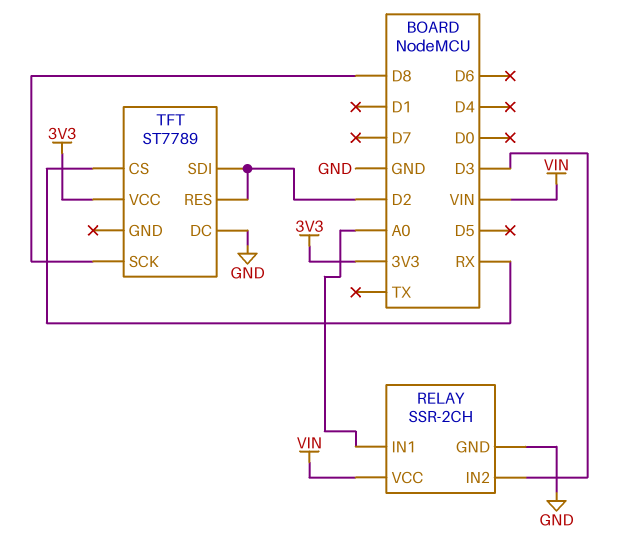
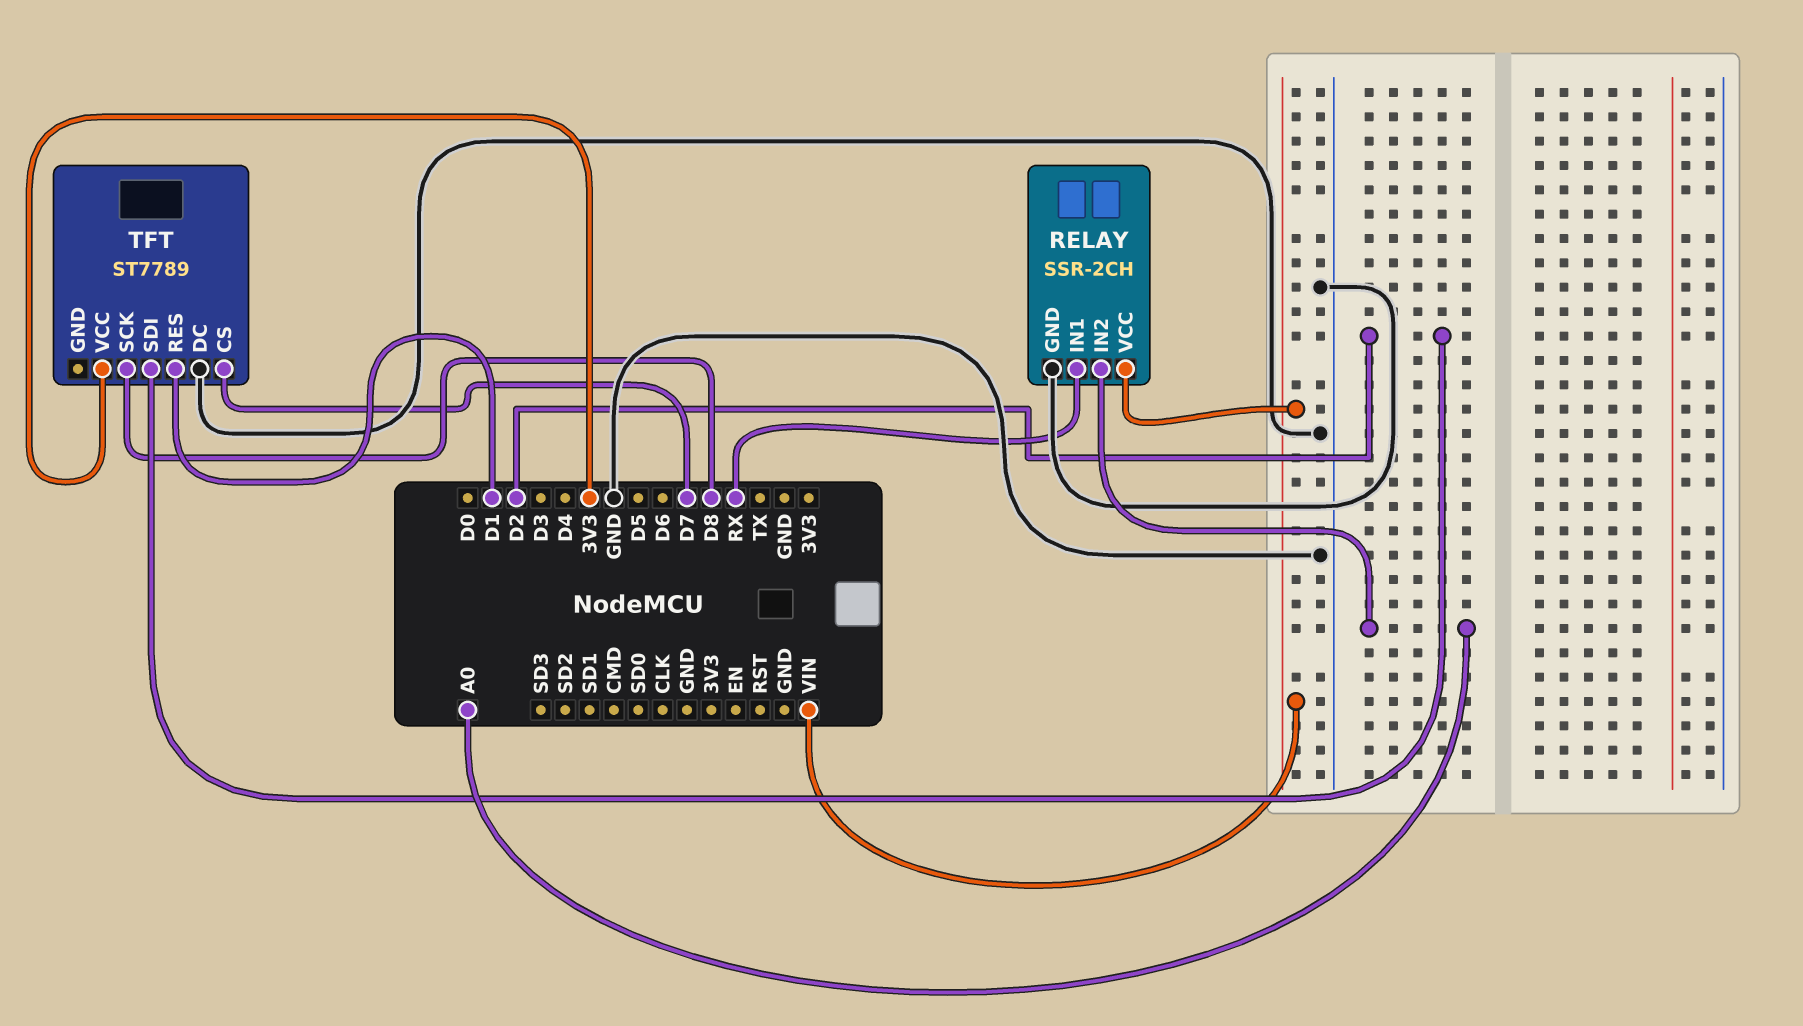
RELAY pin IN1: A0 -> RX
RELAY pin IN2: D3 -> A0
TFT pin CS: RX -> D7
TFT pin RES: D2 -> D1

